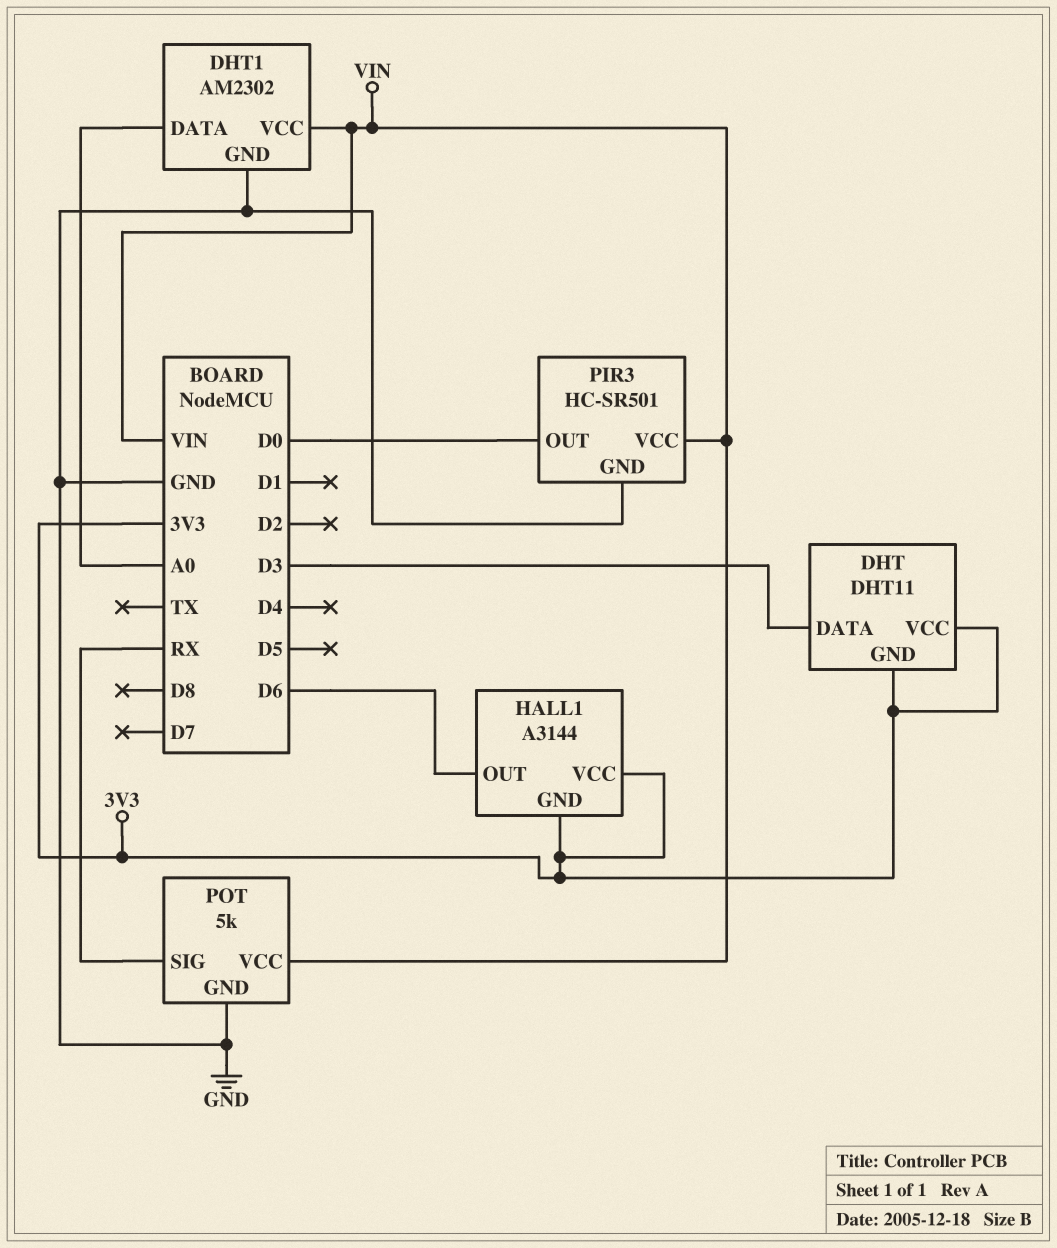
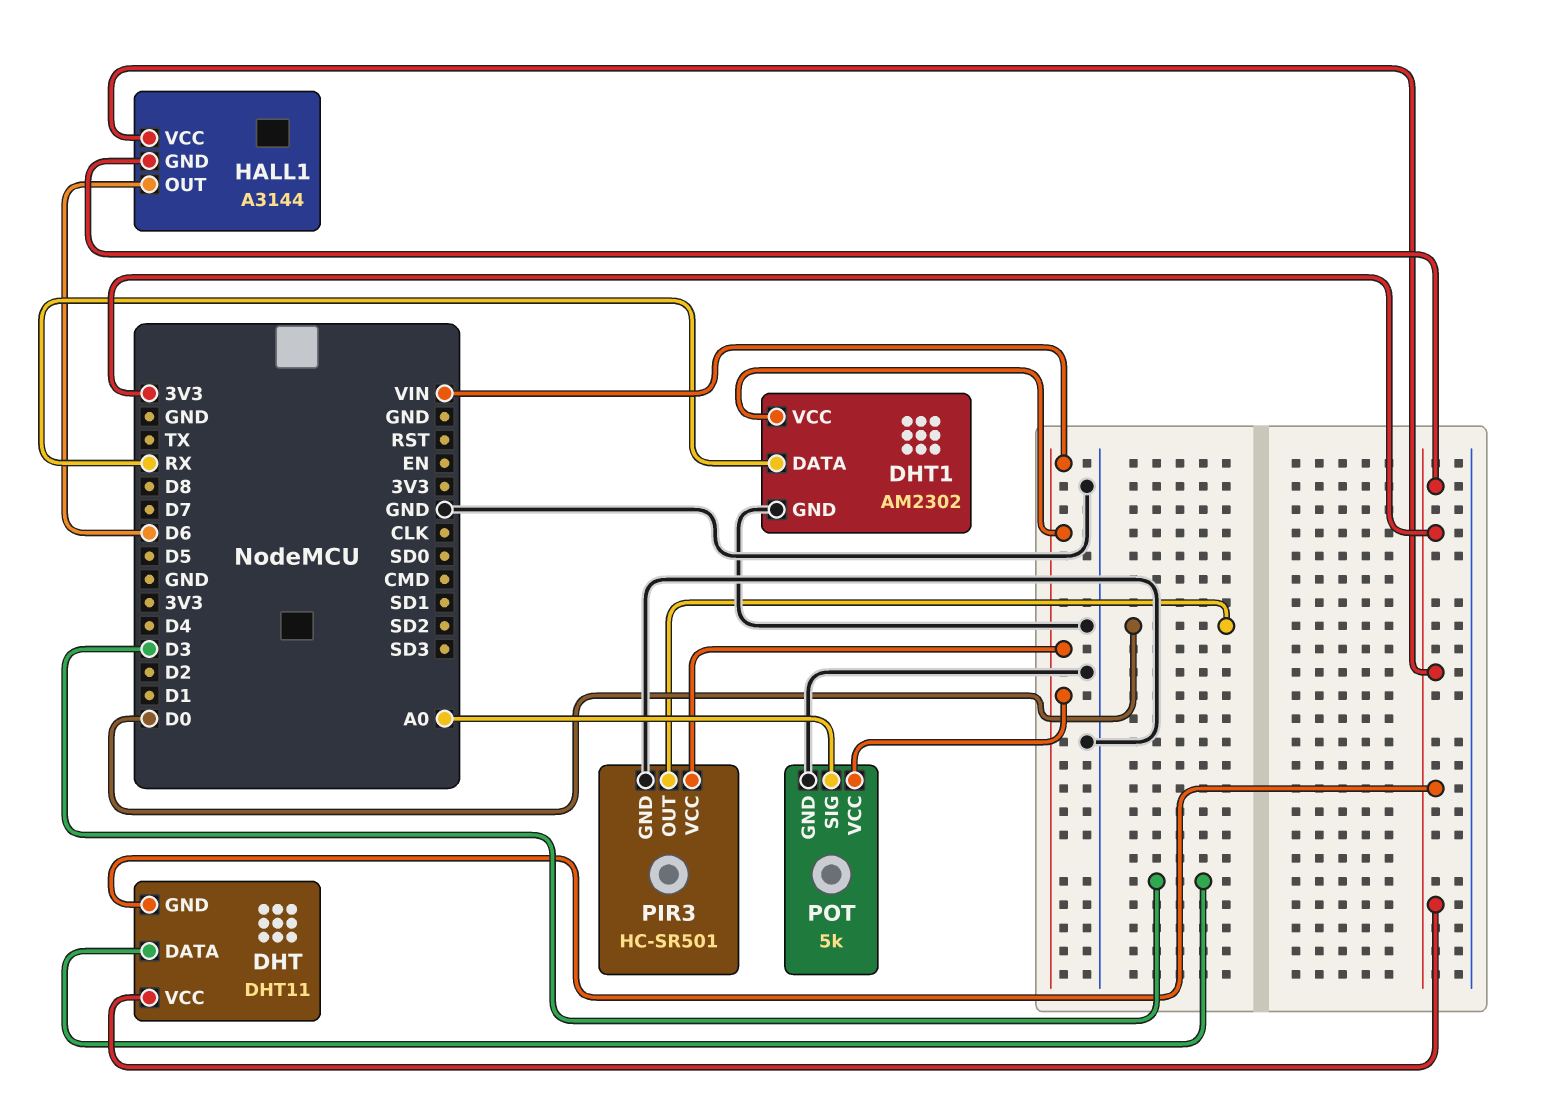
DHT1 pin DATA: A0 -> RX
POT pin SIG: RX -> A0

